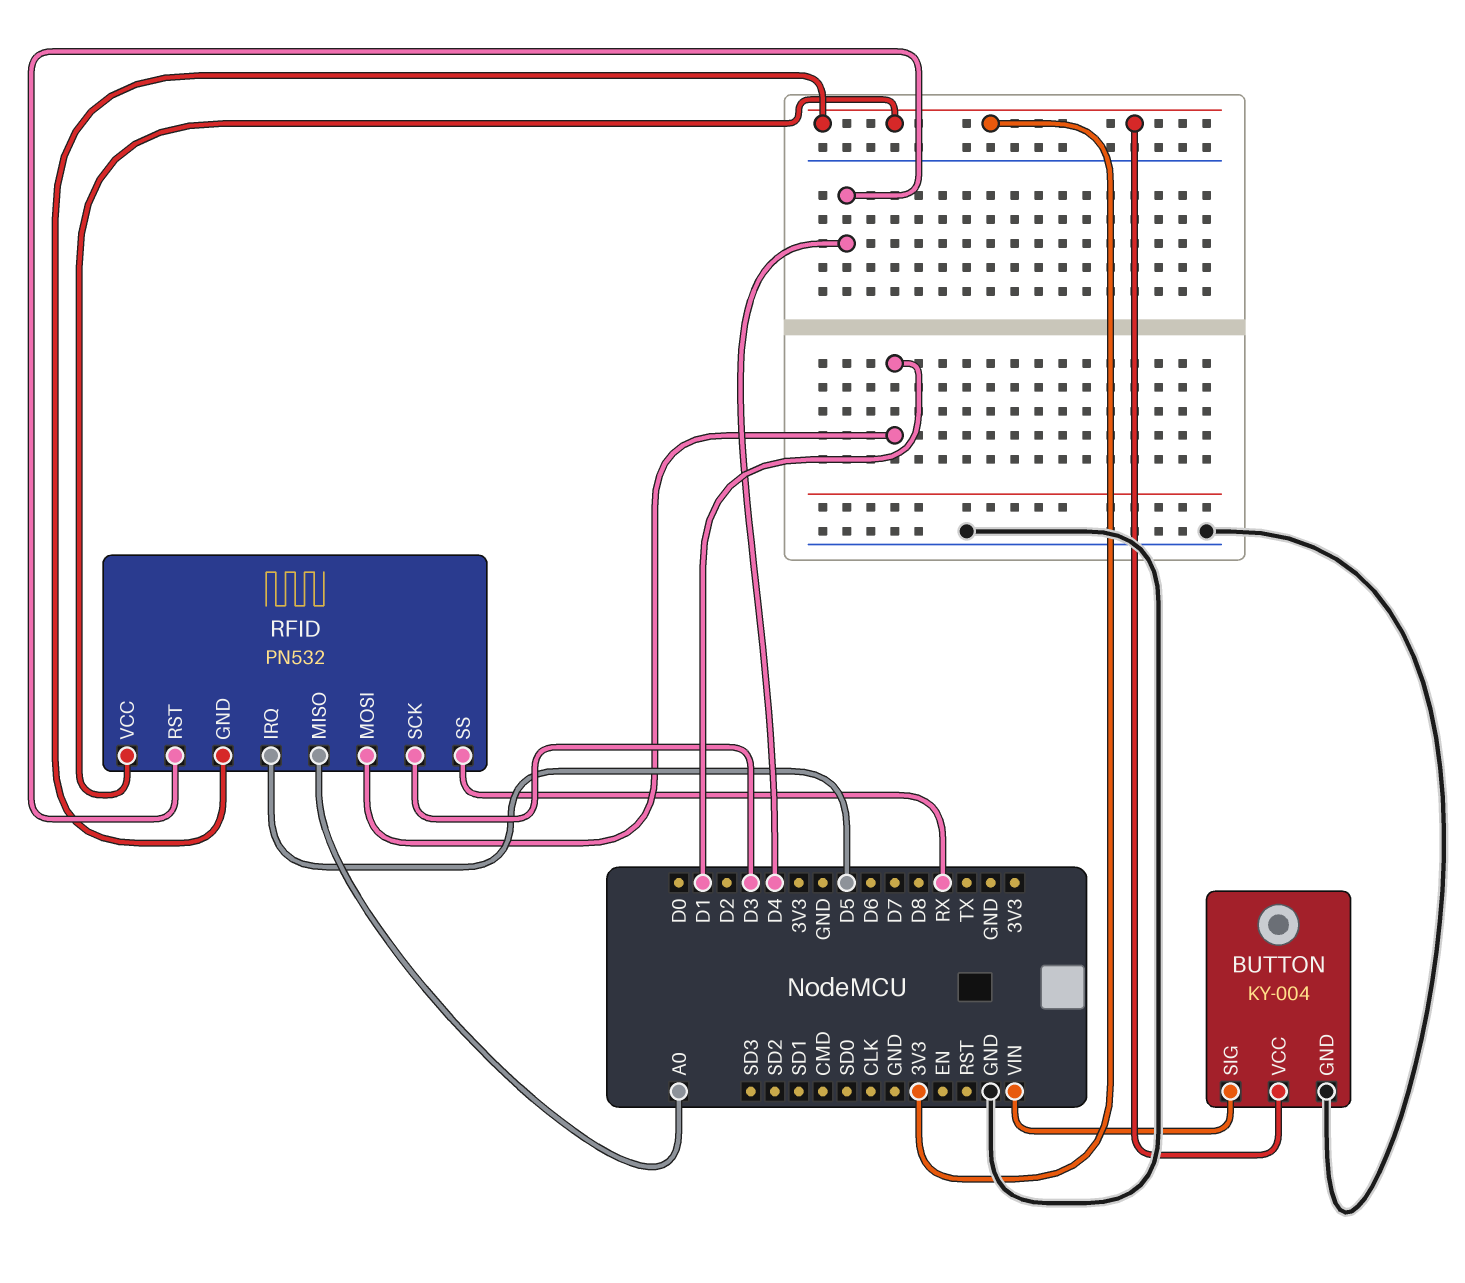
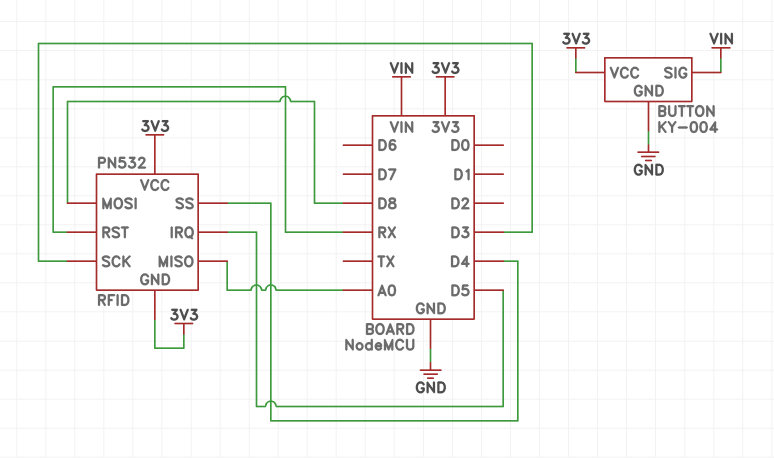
RFID pin MOSI: D1 -> D8
RFID pin RST: D4 -> RX
RFID pin SS: RX -> D4

